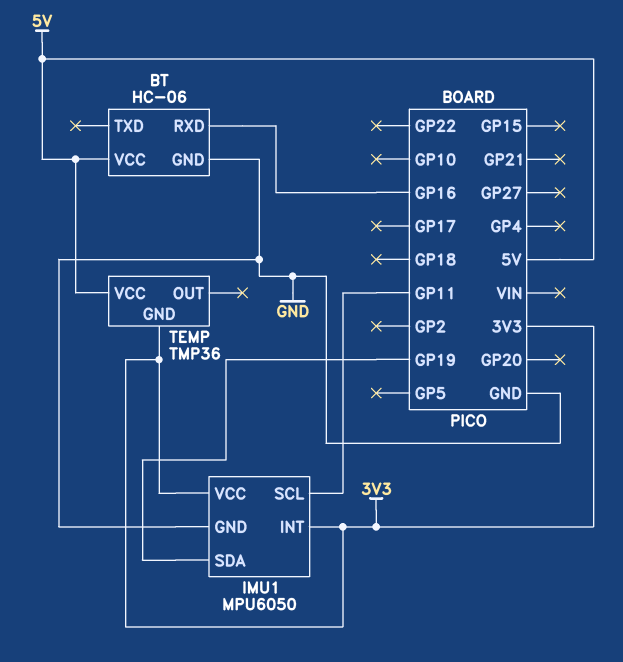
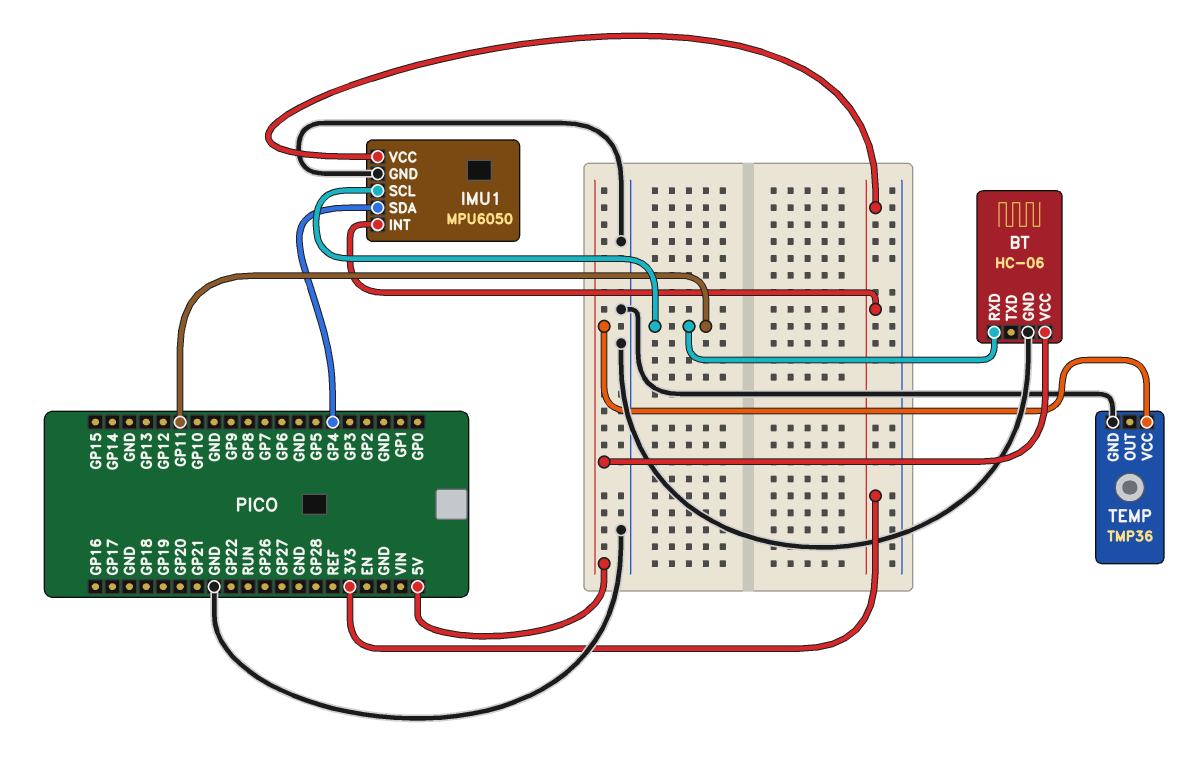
BT pin RXD: GP16 -> GP11
IMU1 pin SDA: GP19 -> GP4
TEMP pin GND: 3V3 -> GND

